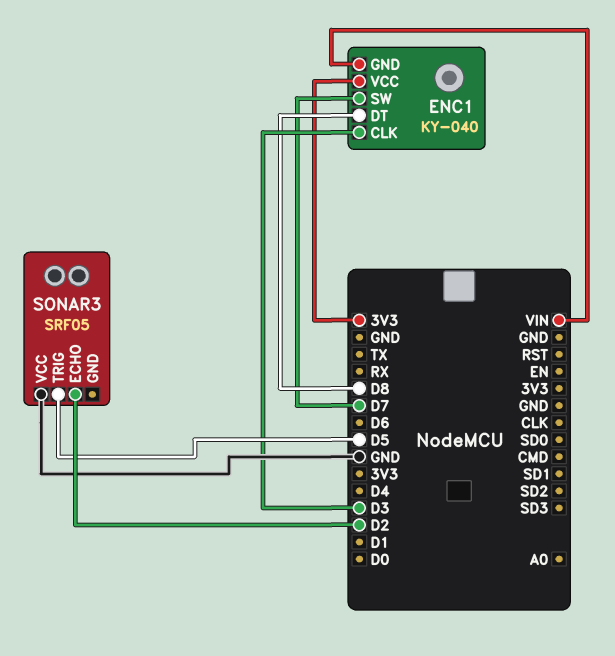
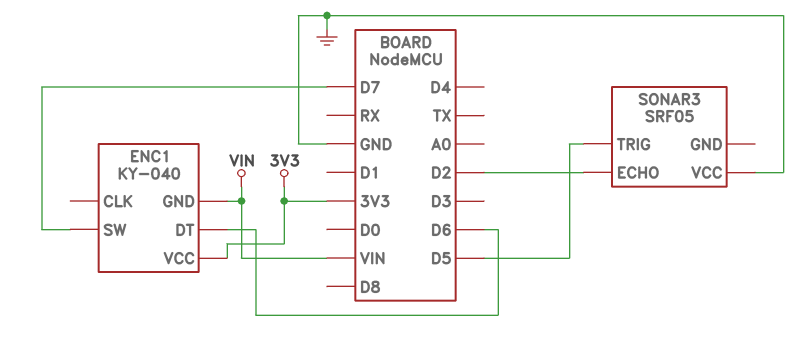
ENC1 pin CLK: D3 -> none
ENC1 pin DT: D8 -> D6

